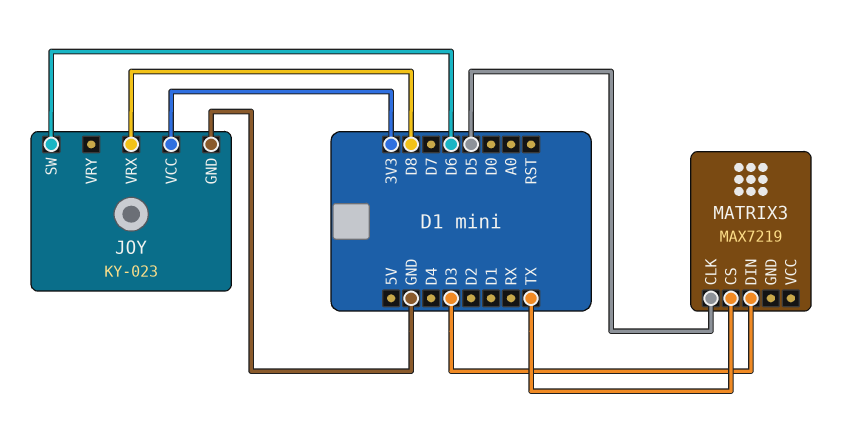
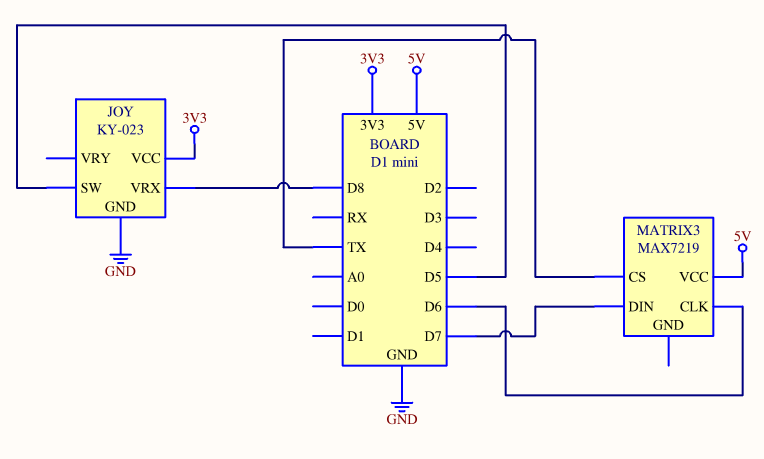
JOY pin SW: D6 -> D5
MATRIX3 pin CLK: D5 -> D6
MATRIX3 pin DIN: D3 -> D7
MATRIX3 pin VCC: none -> 5V

